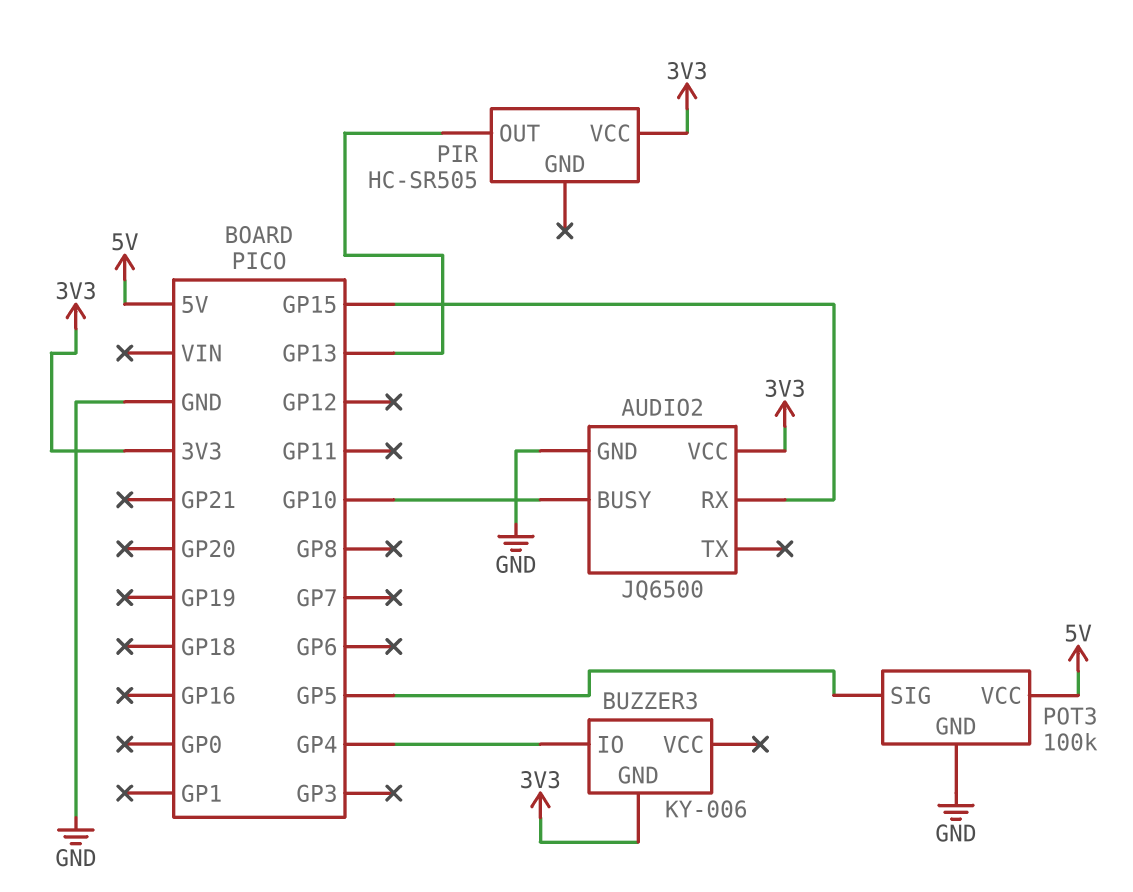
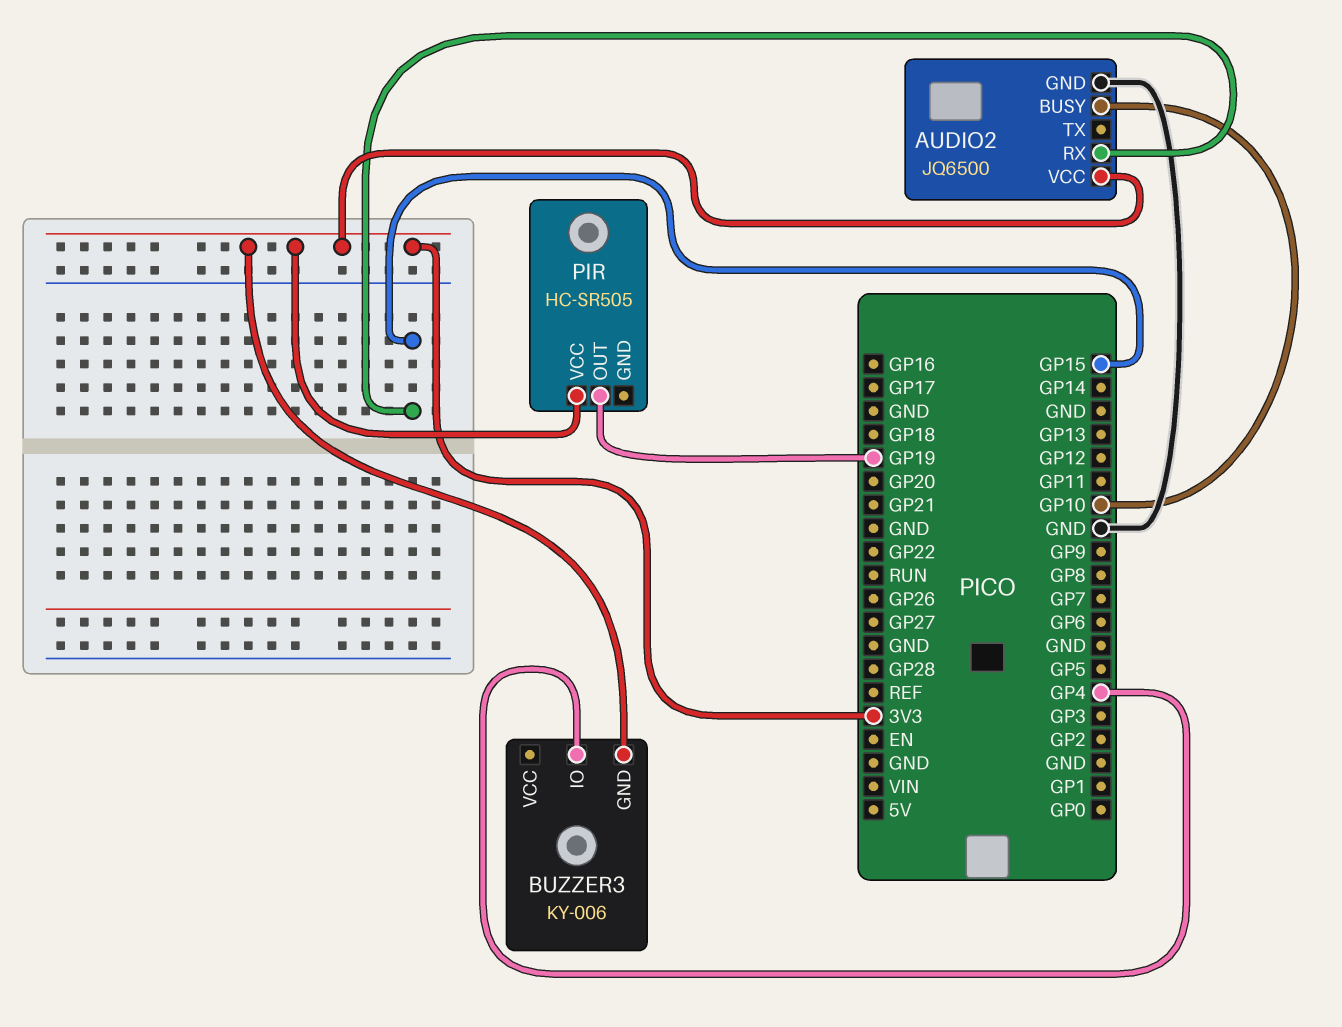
PIR pin OUT: GP13 -> GP19
POT3: 100k -> none
POT3 pin GND: GND -> none
POT3 pin SIG: GP5 -> none
POT3 pin VCC: 5V -> none

